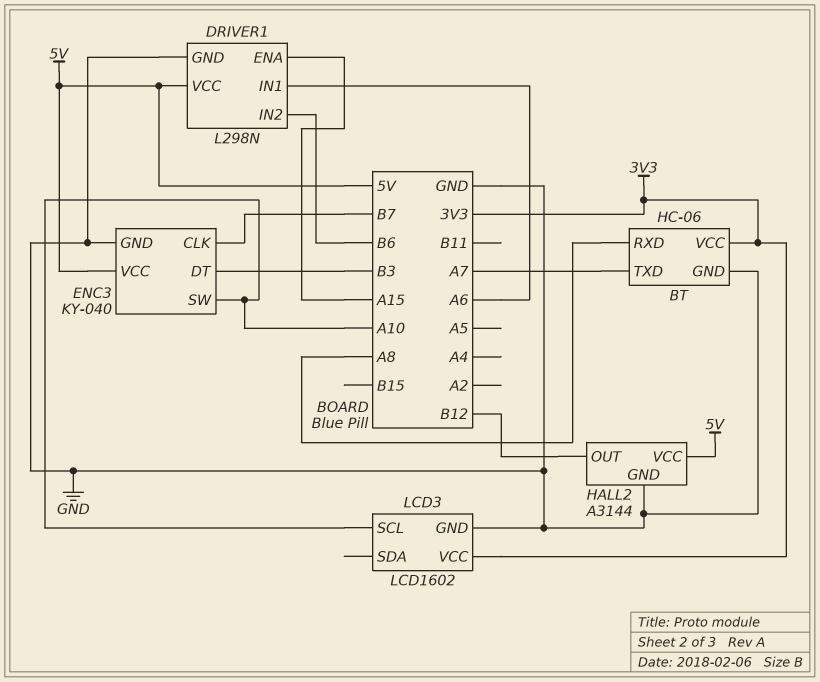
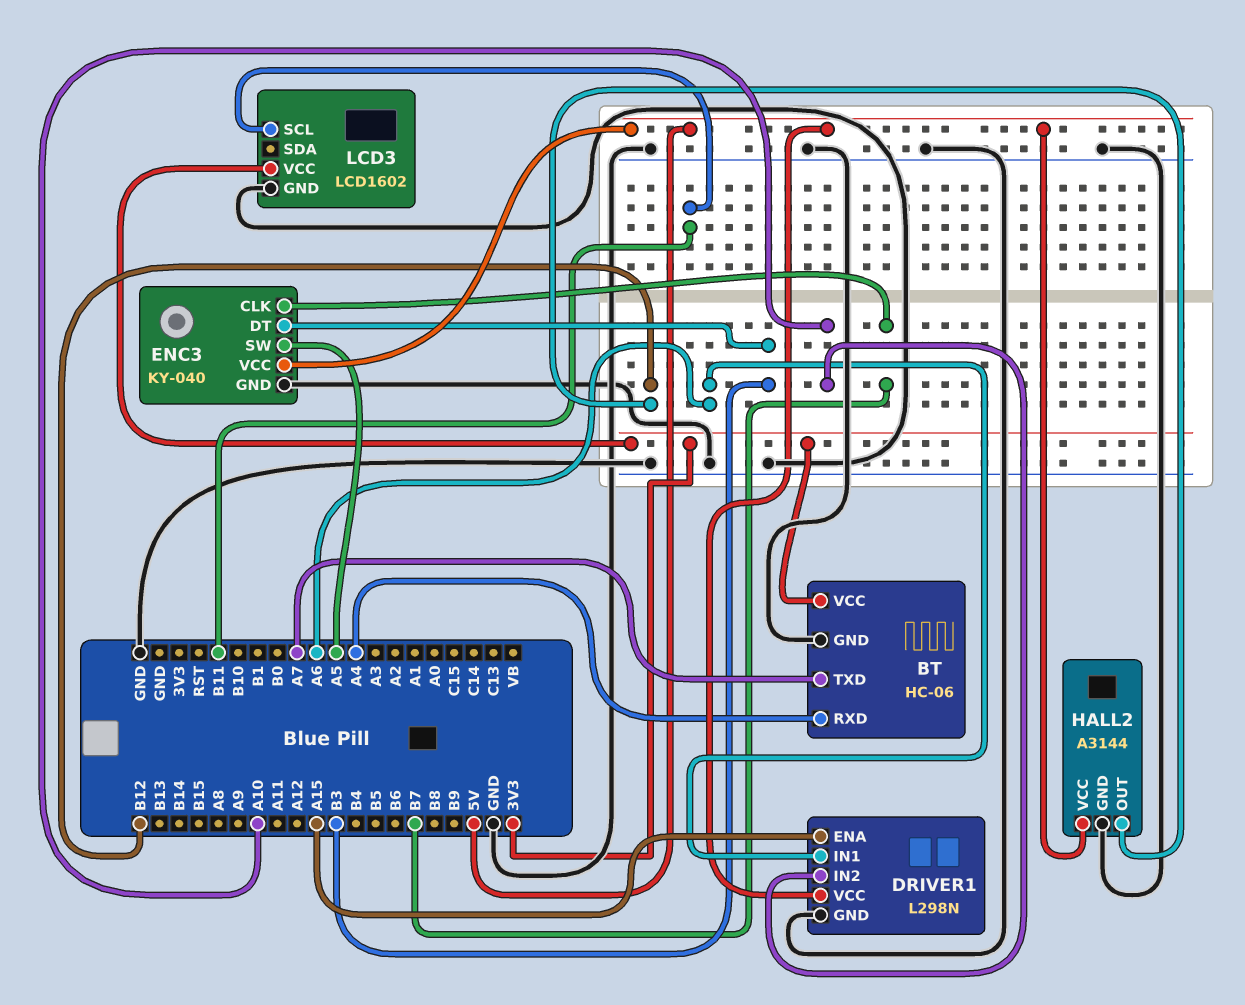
BT pin RXD: A8 -> A4
DRIVER1 pin IN2: B6 -> A10
ENC3 pin SW: A10 -> A5
LCD3 pin SCL: A10 -> B11

